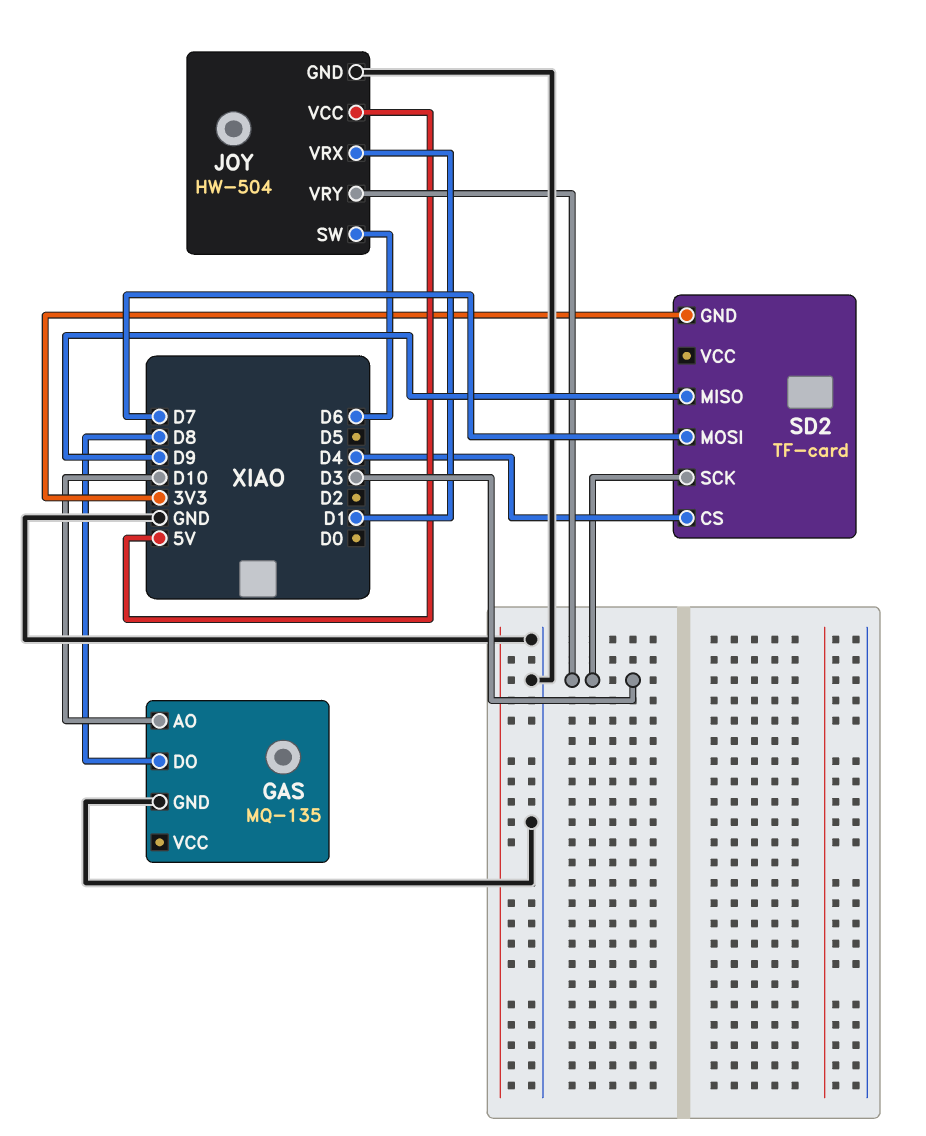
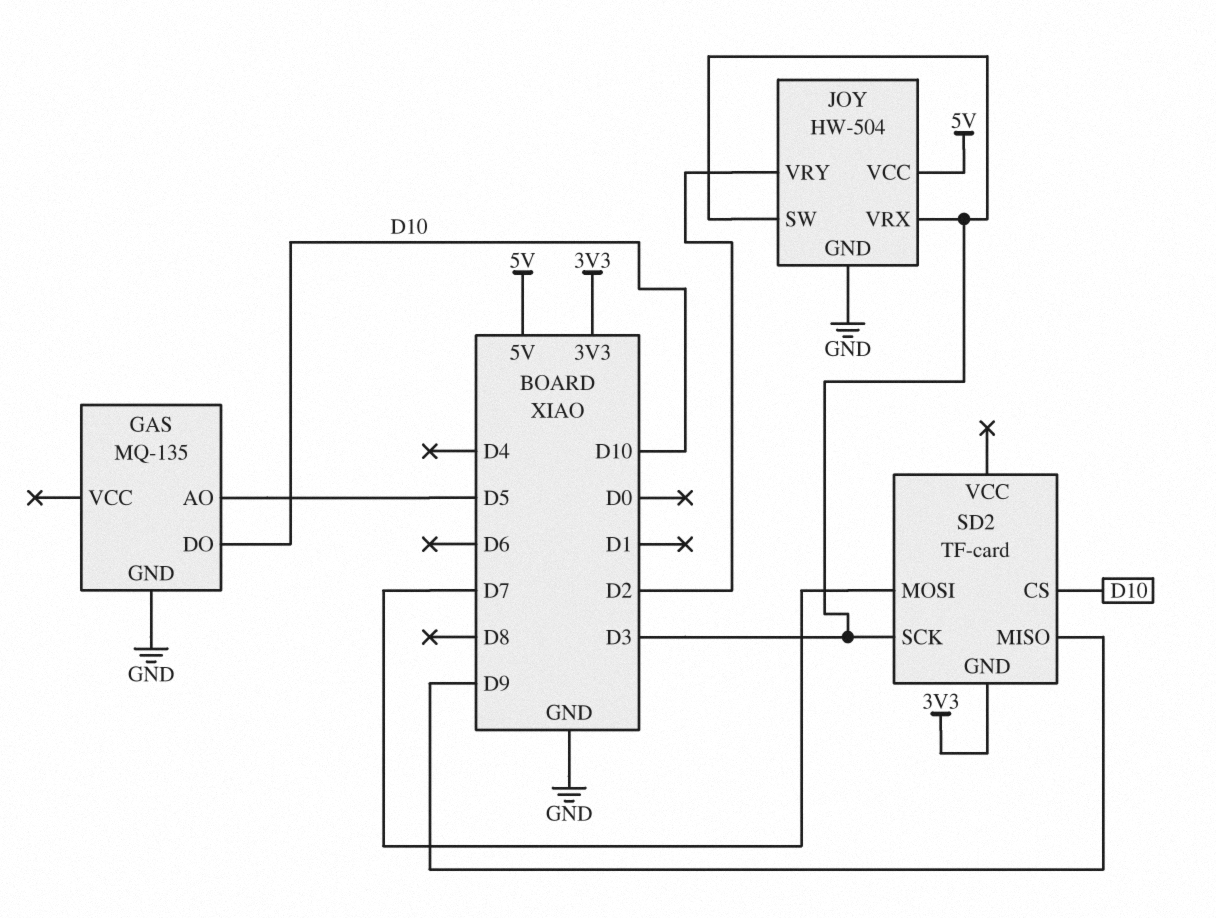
GAS pin AO: D10 -> D5
GAS pin DO: D8 -> D10
JOY pin SW: D6 -> D3
JOY pin VRX: D1 -> D3
JOY pin VRY: D3 -> D2
SD2 pin CS: D4 -> D10

